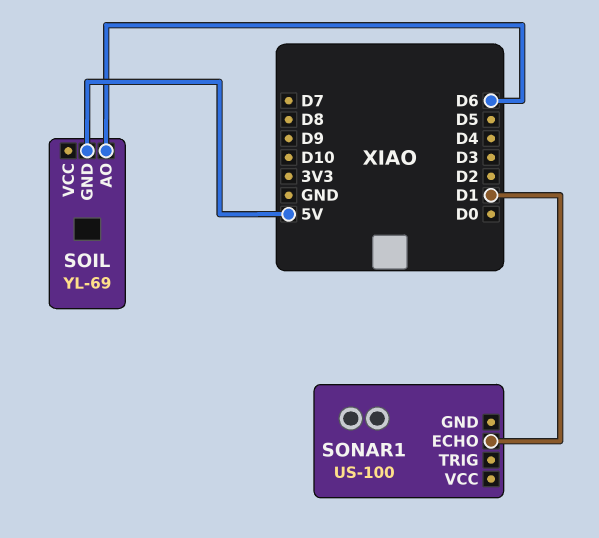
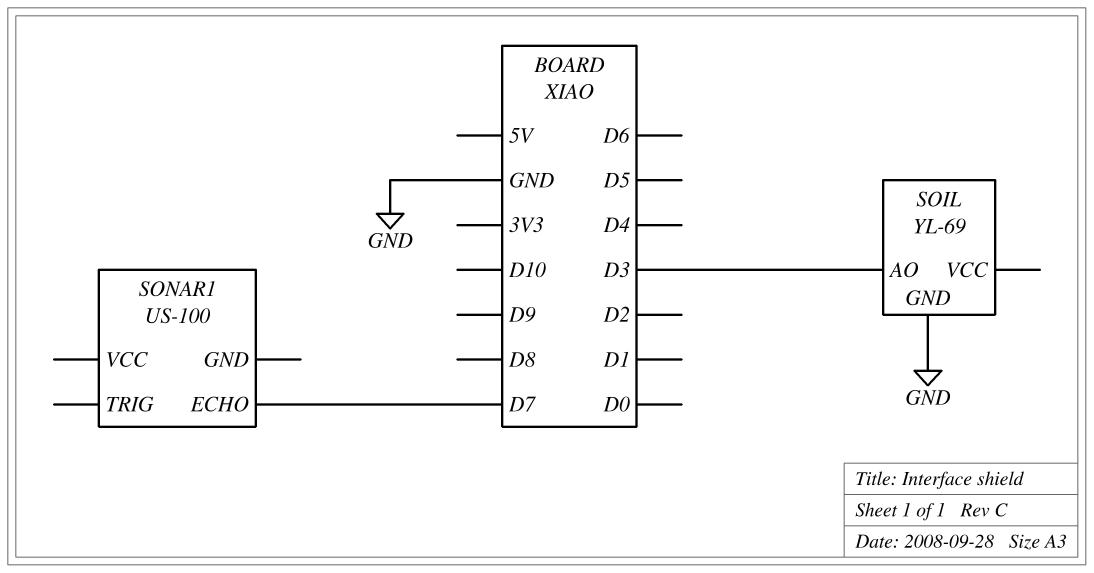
SOIL pin AO: D6 -> D3
SOIL pin GND: 5V -> GND
SONAR1 pin ECHO: D1 -> D7

